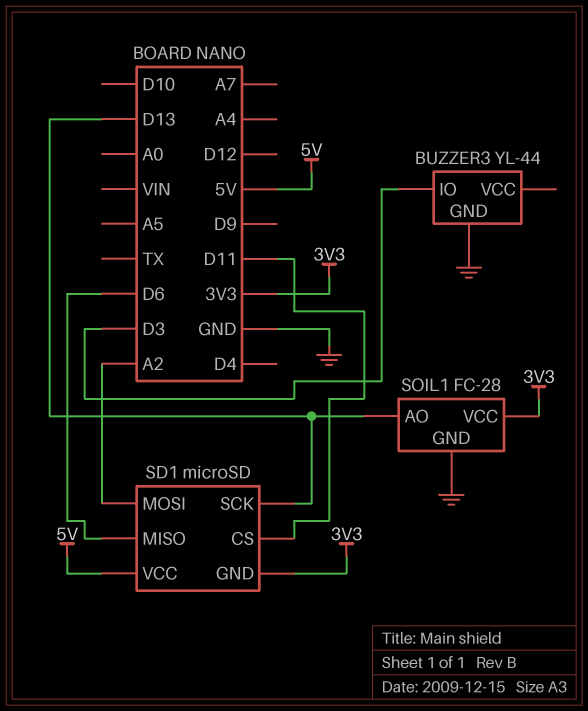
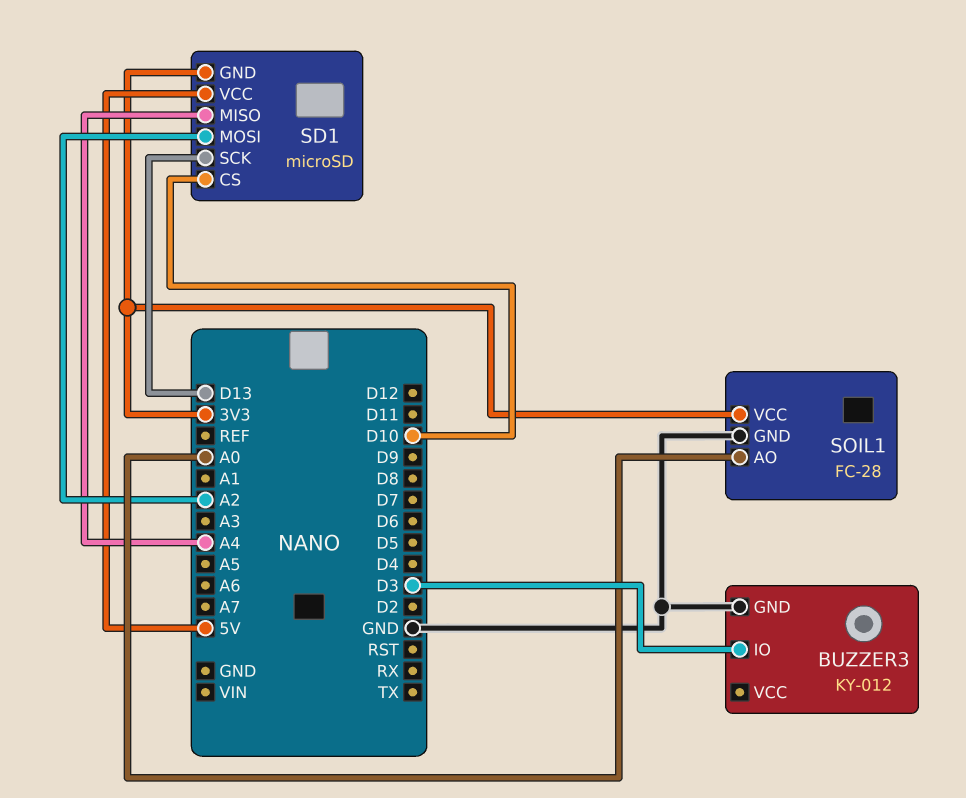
BUZZER3: YL-44 -> KY-012
SD1 pin CS: D11 -> D10
SD1 pin MISO: D6 -> A4
SOIL1 pin AO: D13 -> A0

